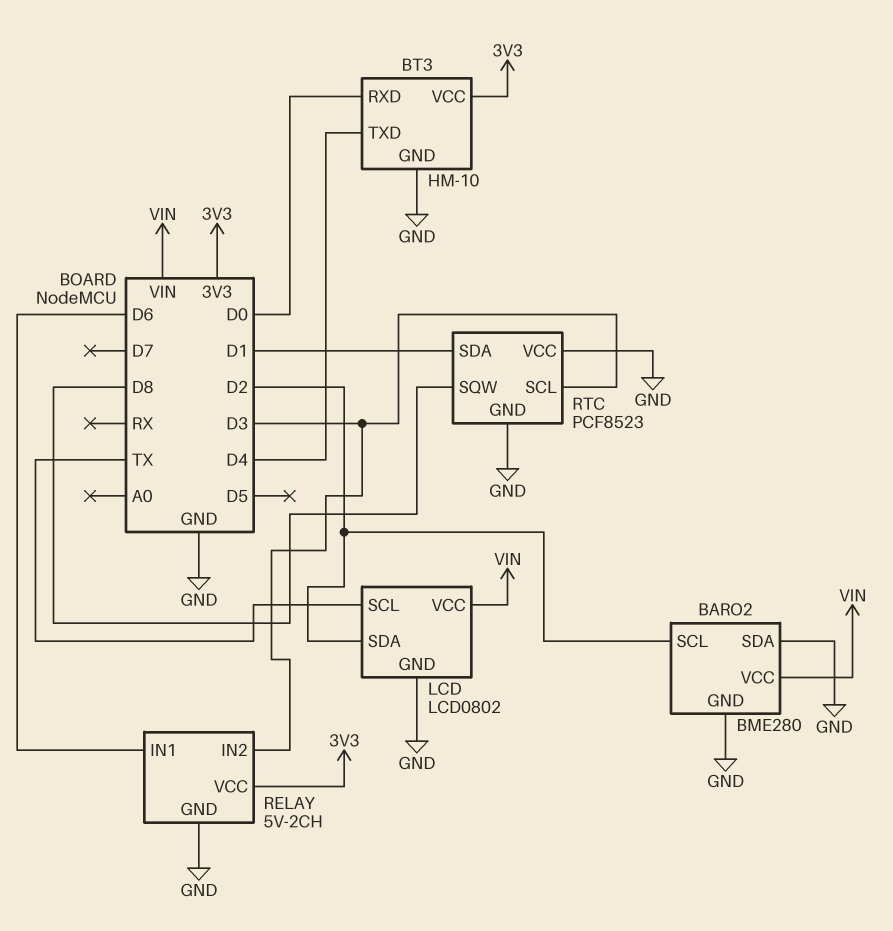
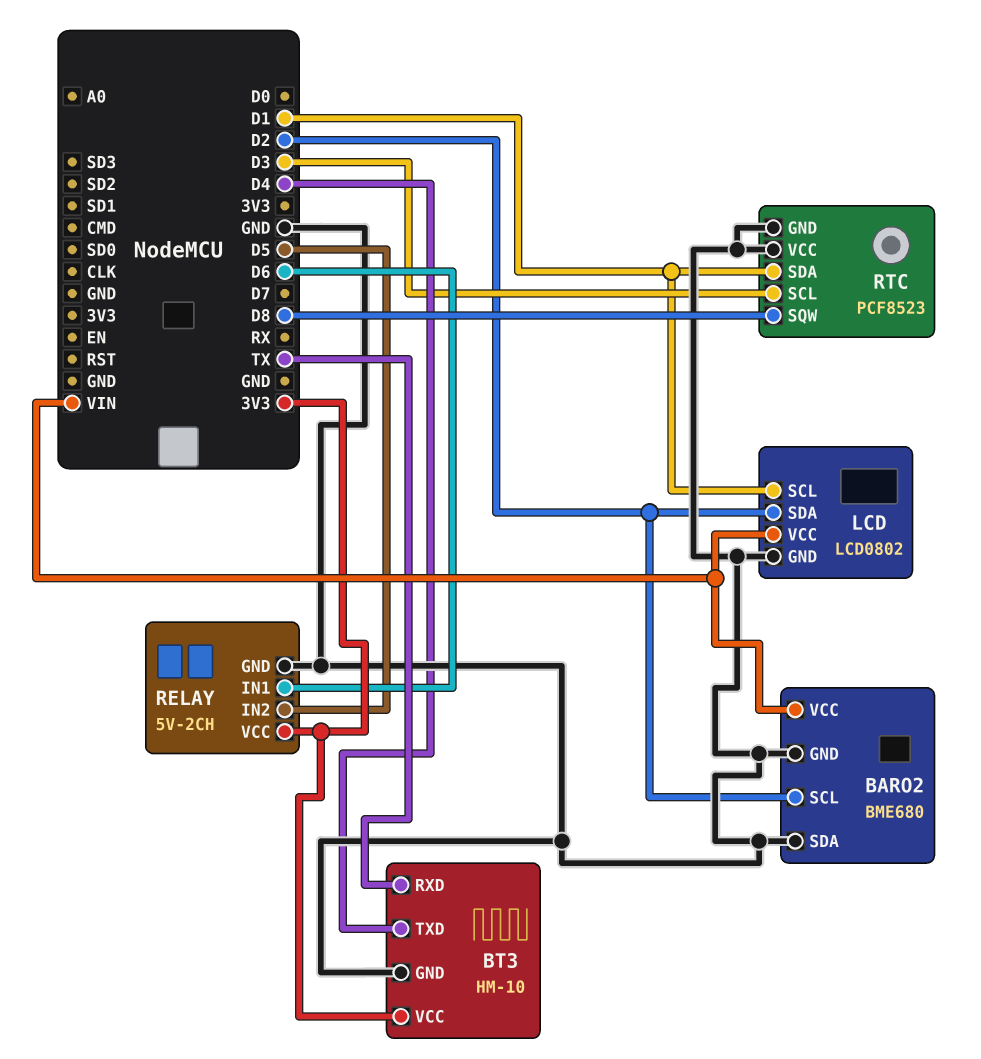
BARO2: BME280 -> BME680
BT3 pin RXD: D0 -> TX
LCD pin SCL: TX -> D1
RELAY pin IN2: D3 -> D5

